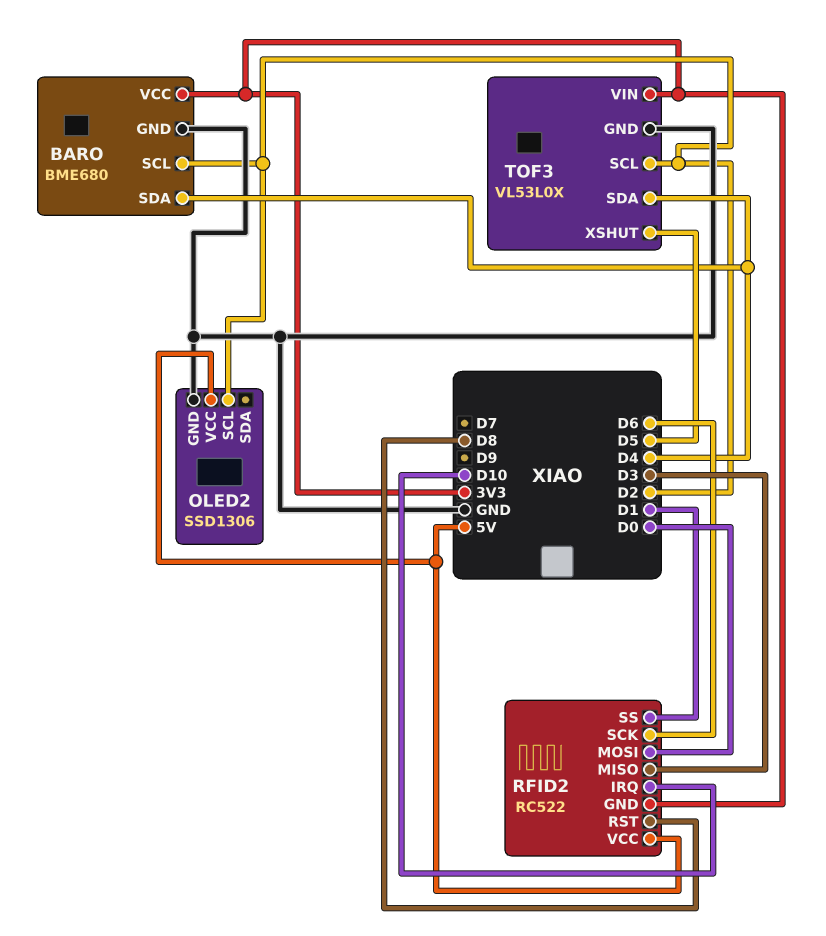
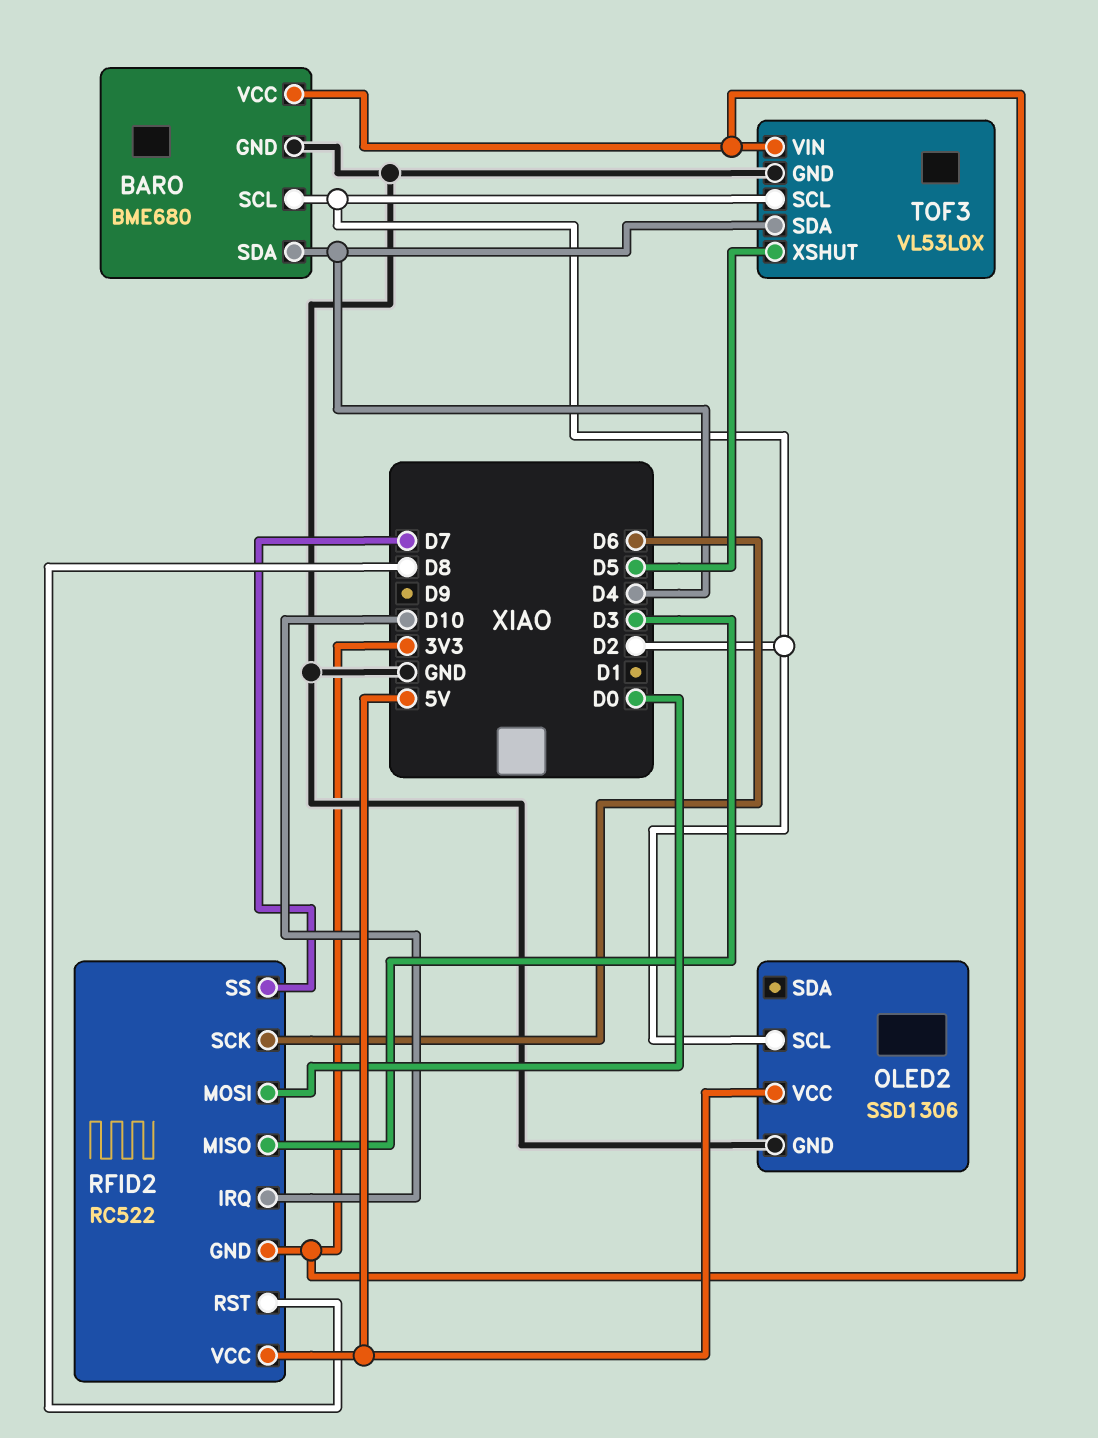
RFID2 pin SS: D1 -> D7

